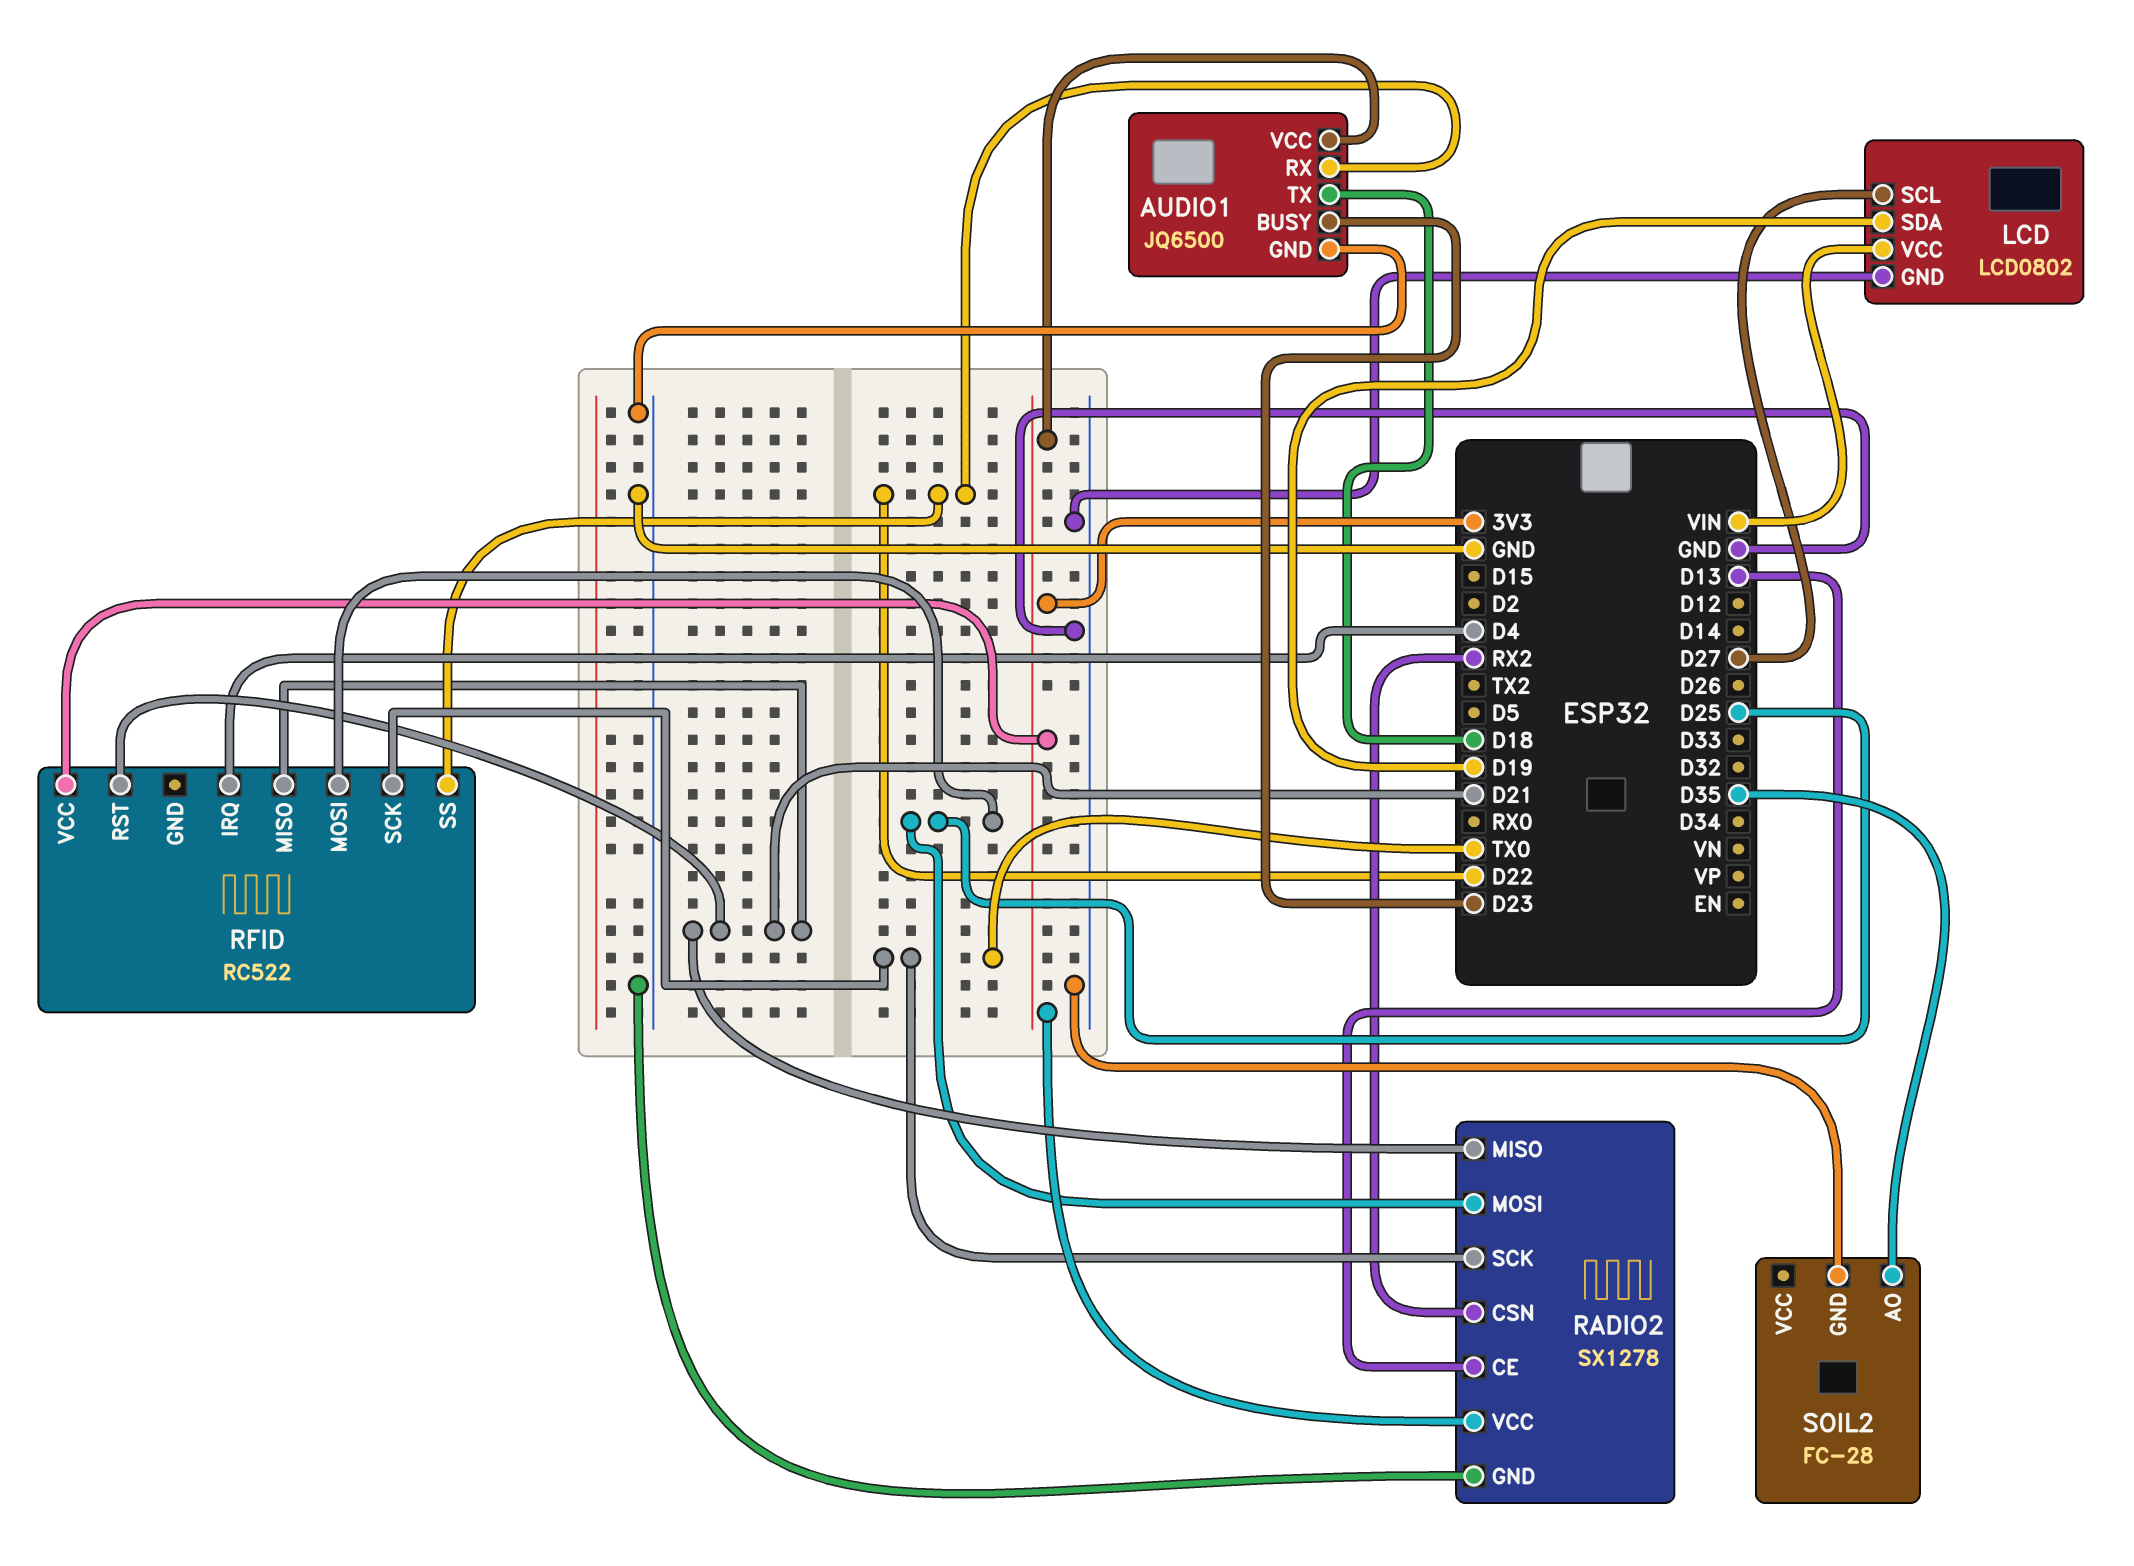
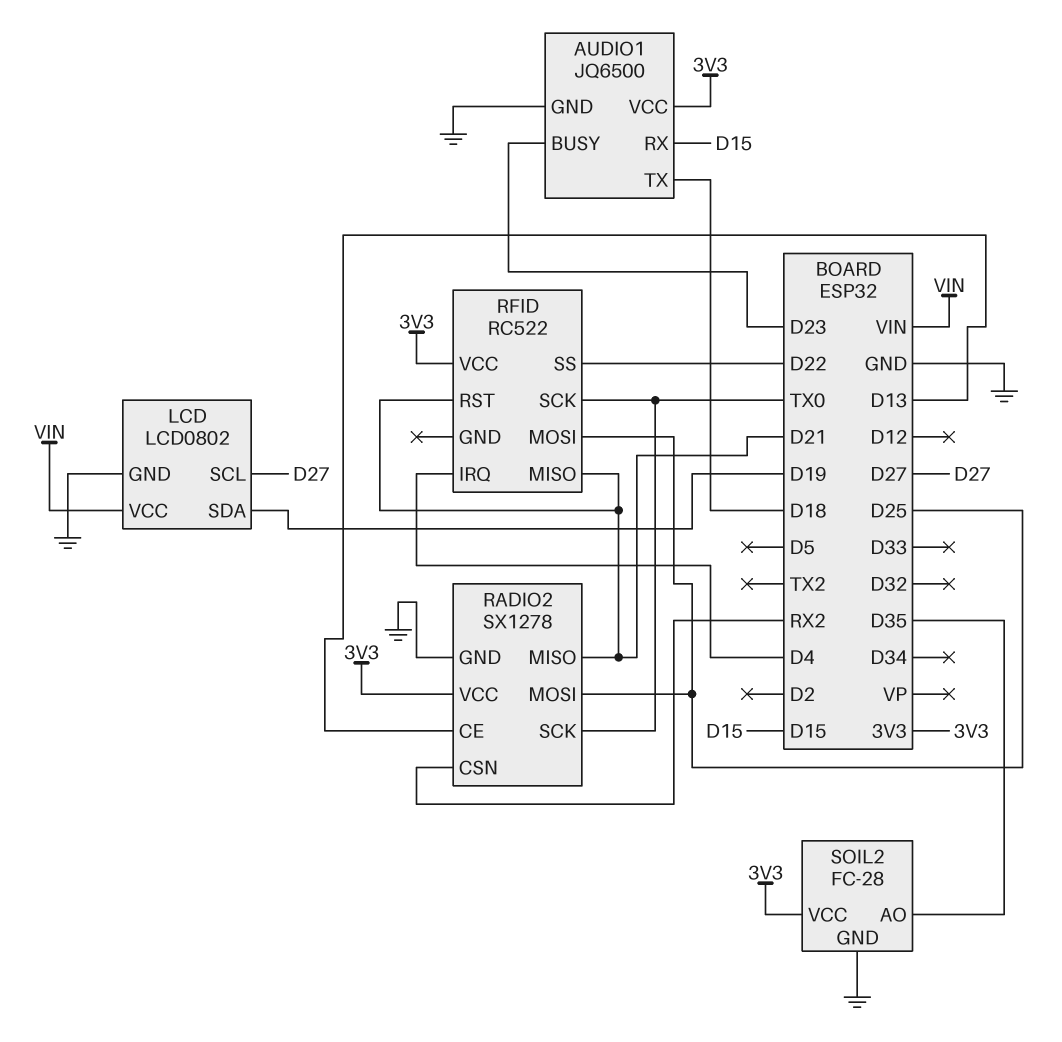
AUDIO1 pin RX: D22 -> D15
SOIL2 pin VCC: none -> 3V3

